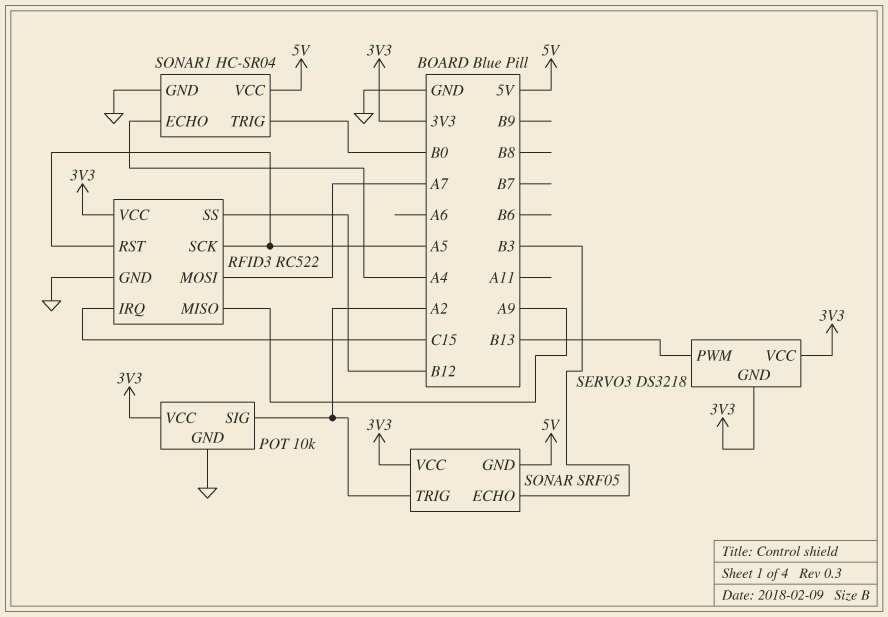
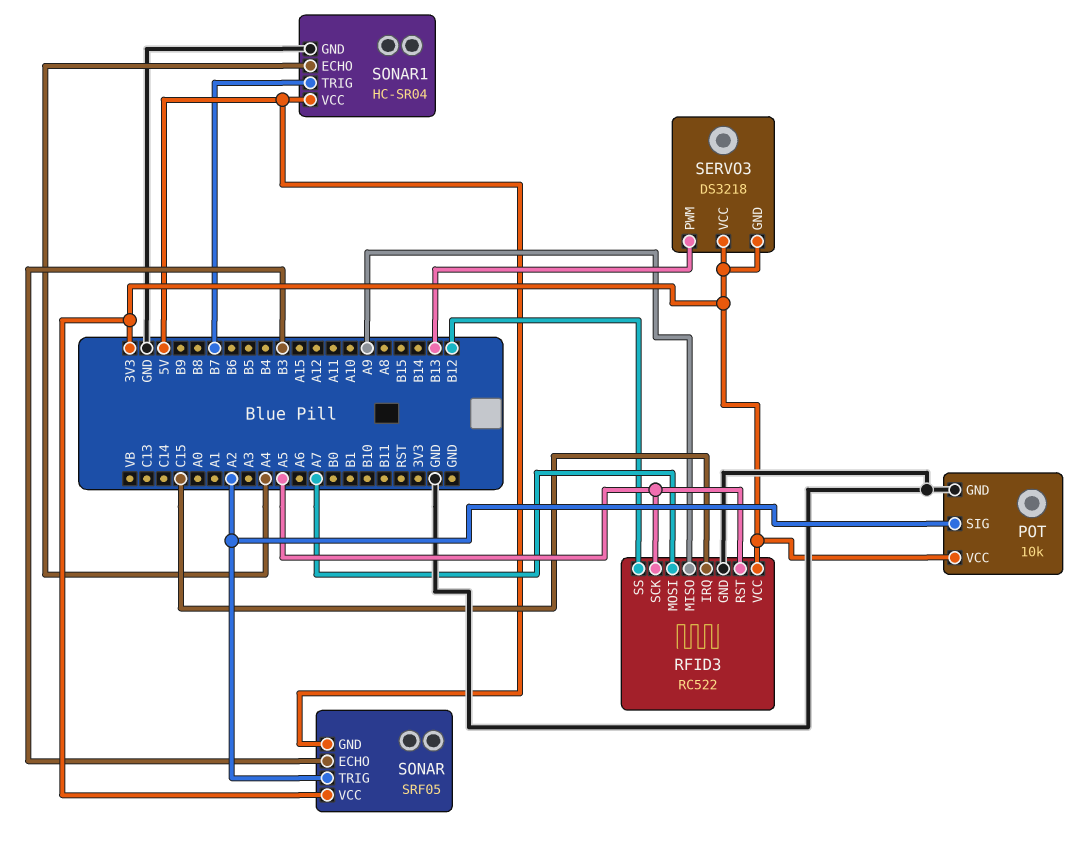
SONAR1 pin TRIG: B0 -> B7

